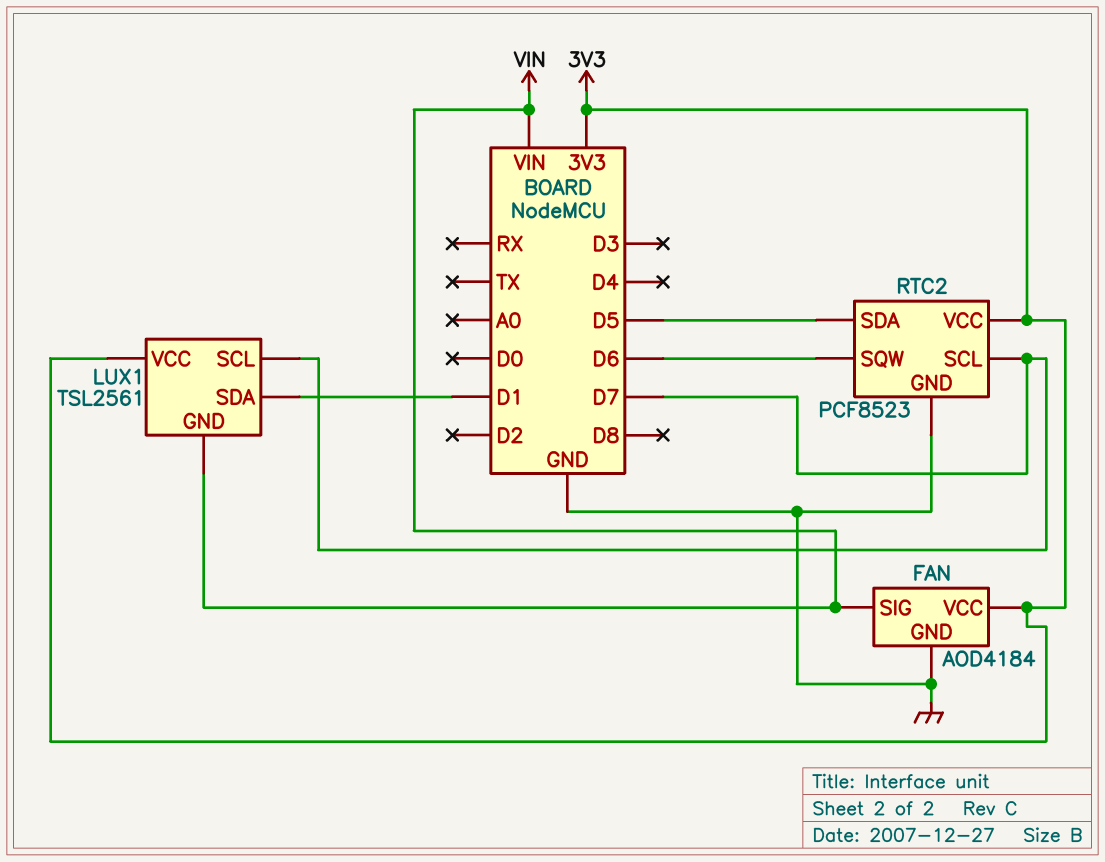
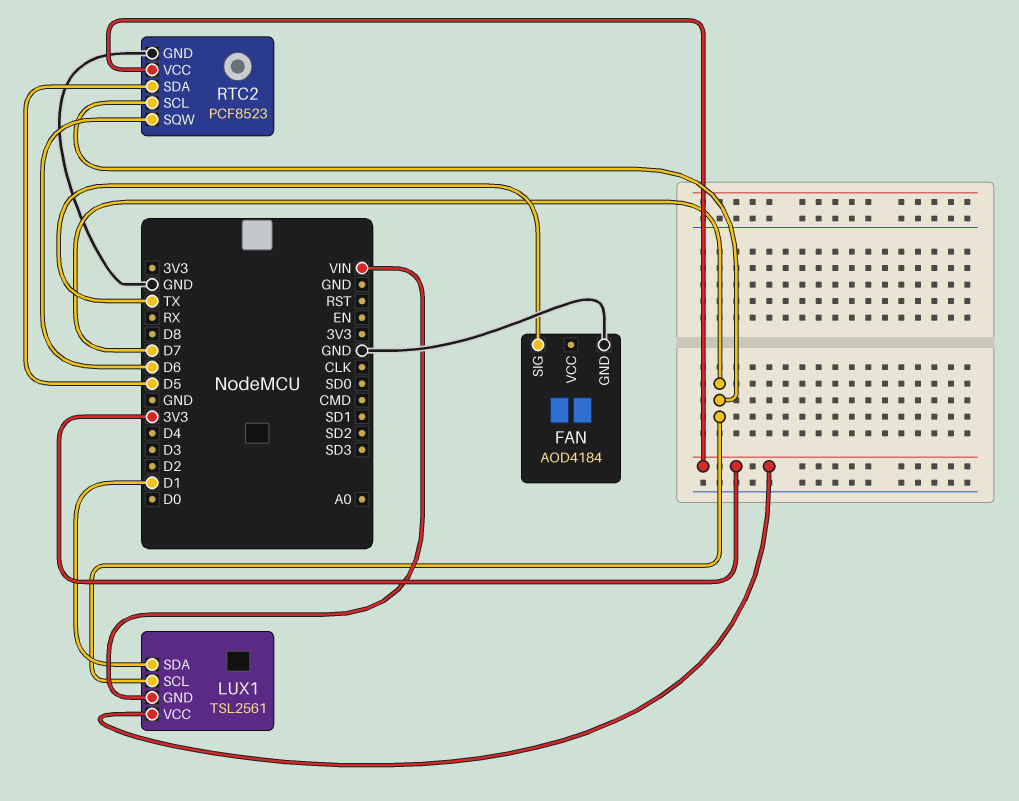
FAN pin SIG: VIN -> TX
FAN pin VCC: 3V3 -> none

